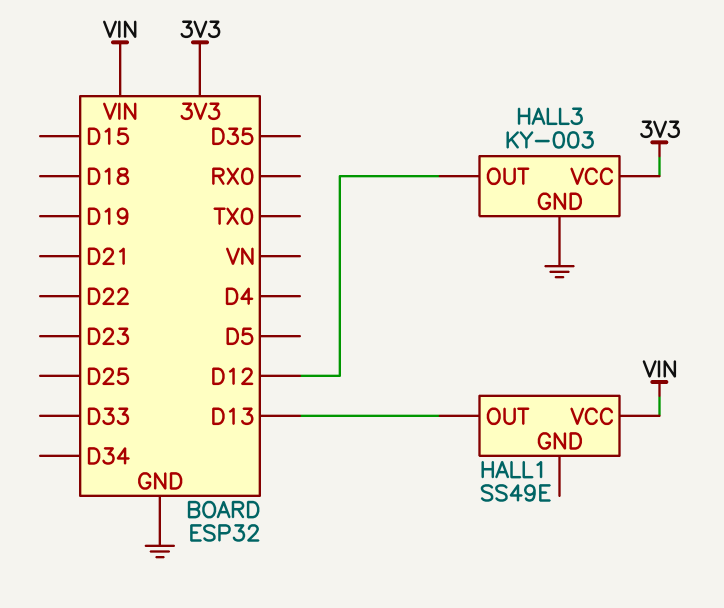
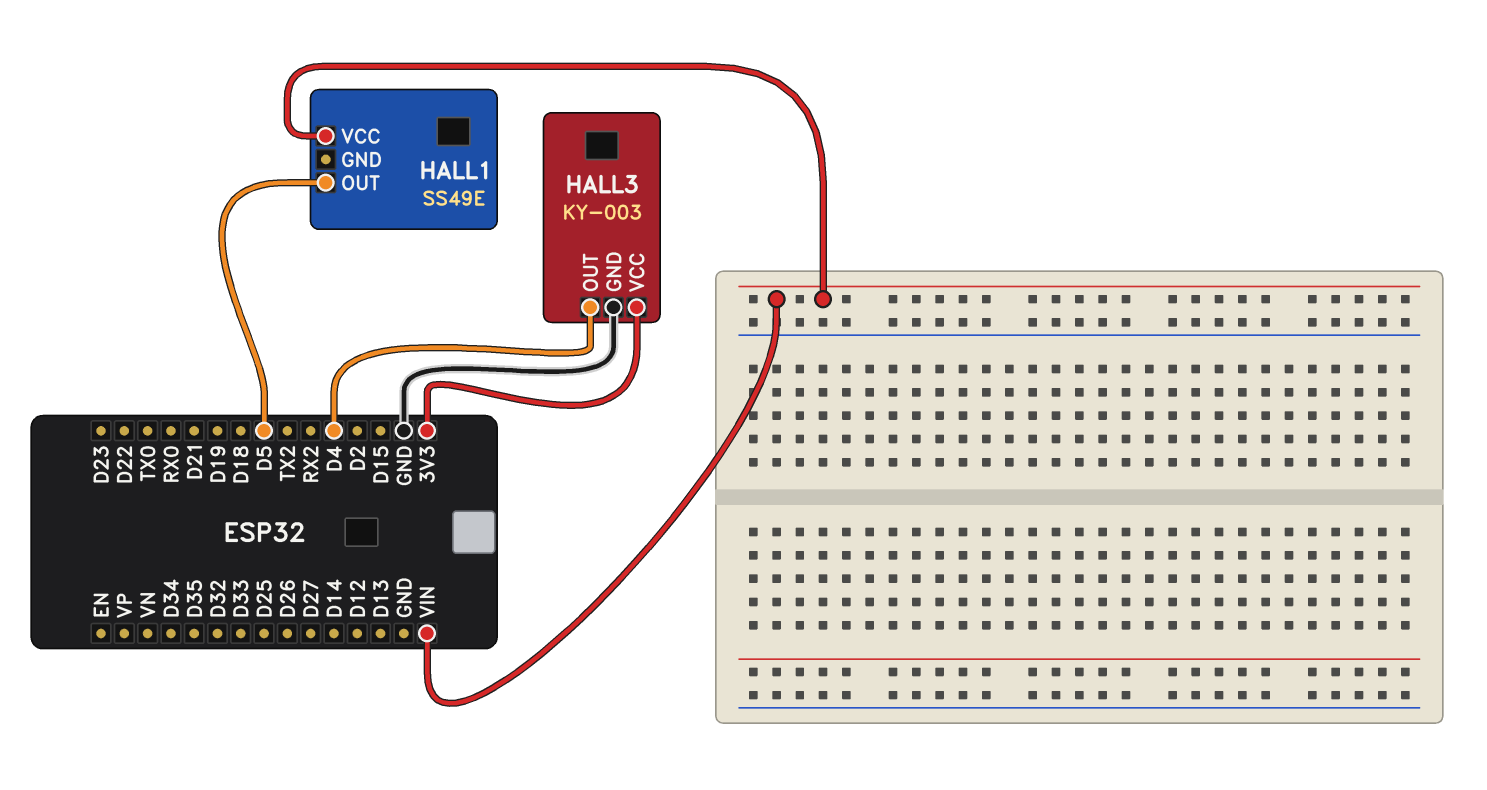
HALL1 pin OUT: D13 -> D5
HALL3 pin OUT: D12 -> D4

